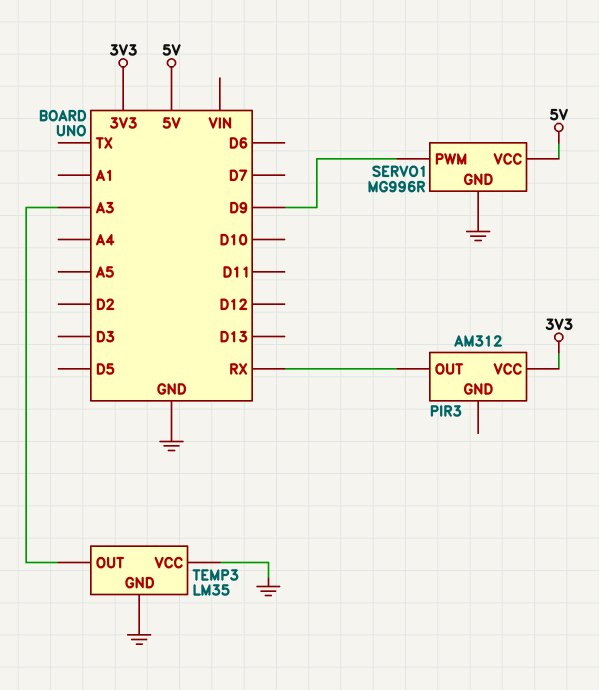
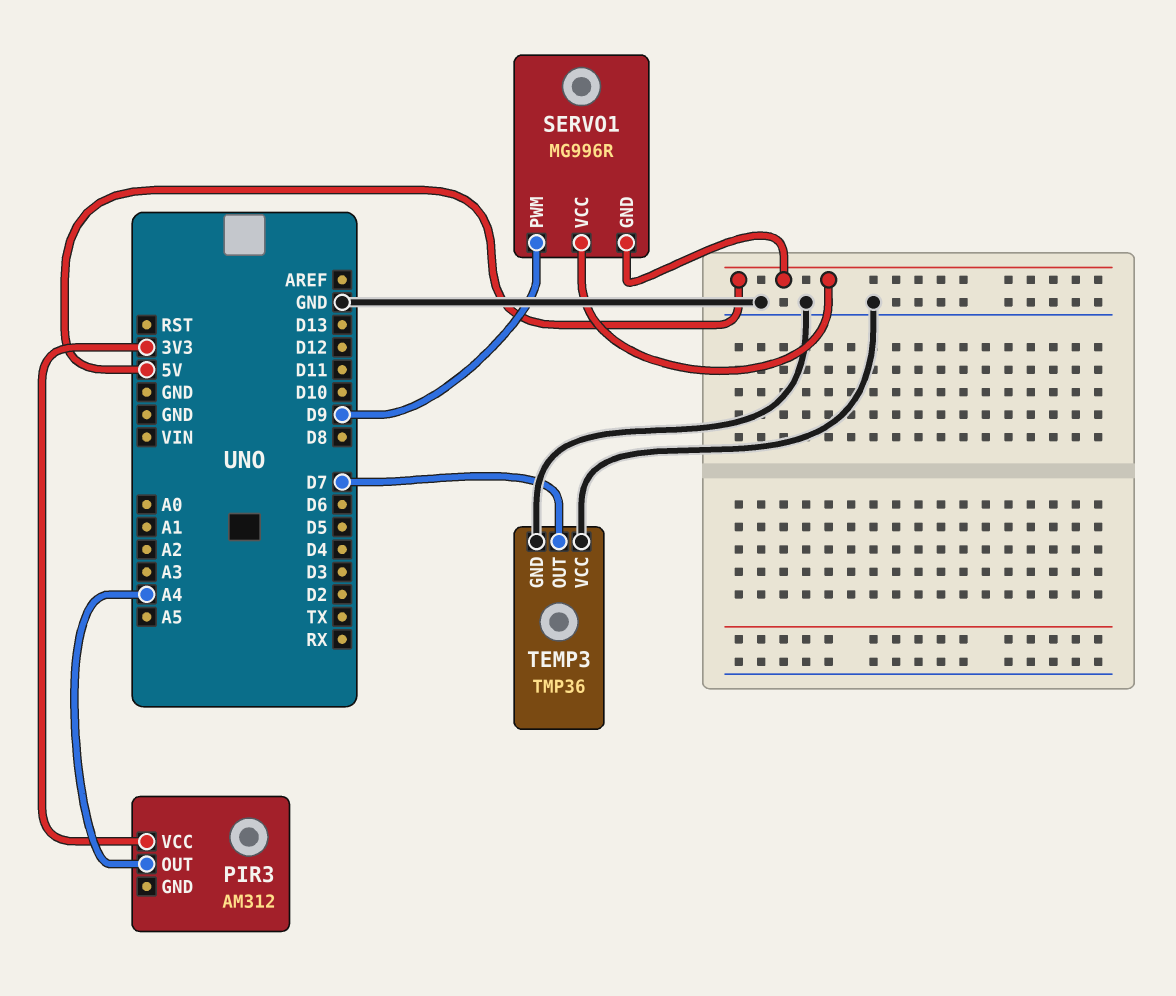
PIR3 pin OUT: RX -> A4
SERVO1 pin GND: GND -> 5V
TEMP3: LM35 -> TMP36
TEMP3 pin OUT: A3 -> D7

